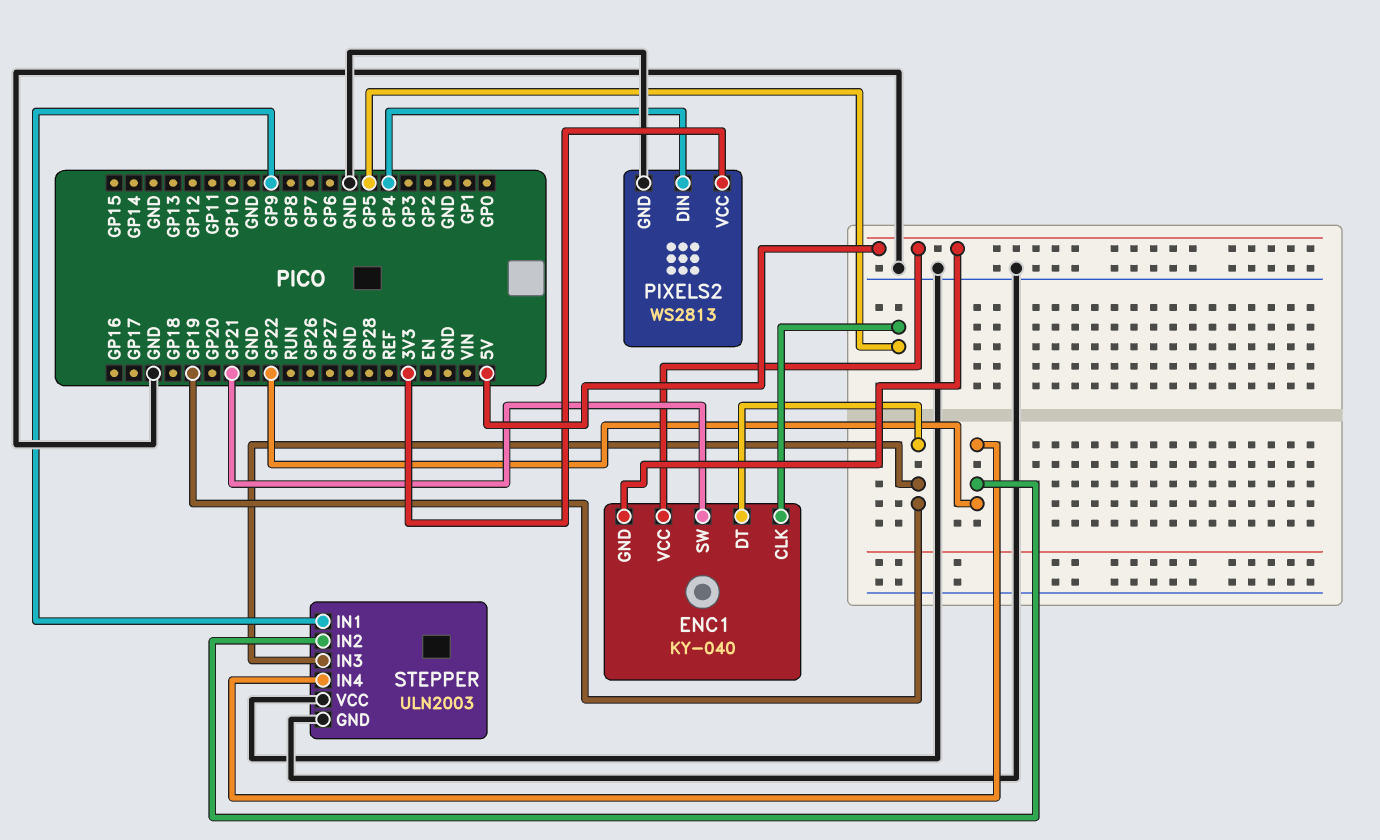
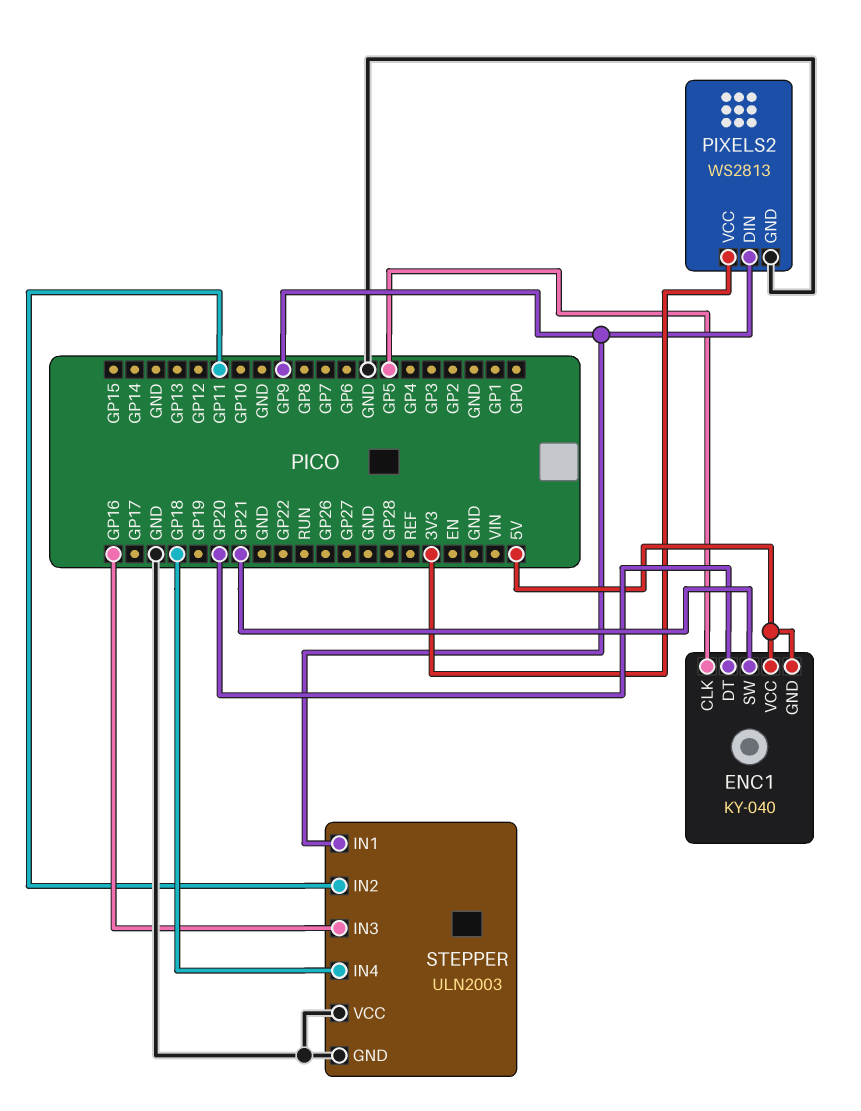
ENC1 pin DT: GP19 -> GP20
PIXELS2 pin DIN: GP4 -> GP9
STEPPER pin IN2: GP22 -> GP11
STEPPER pin IN3: GP19 -> GP16
STEPPER pin IN4: GP22 -> GP18

